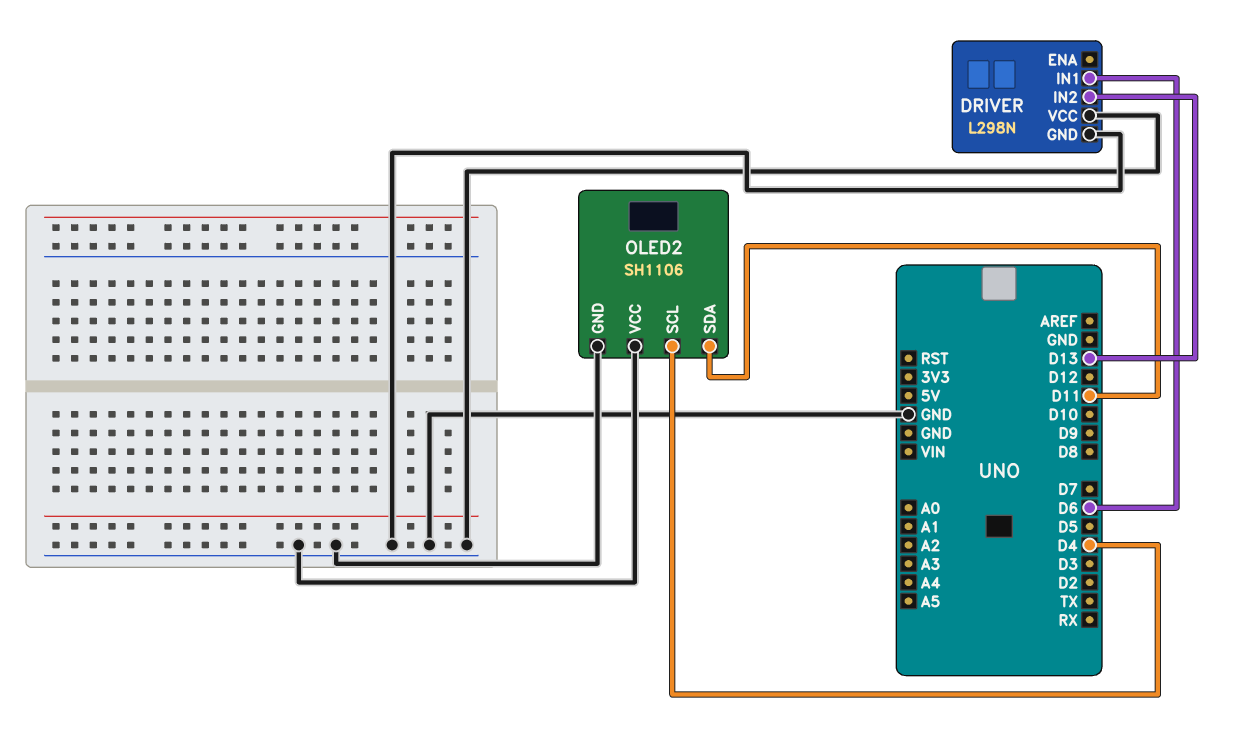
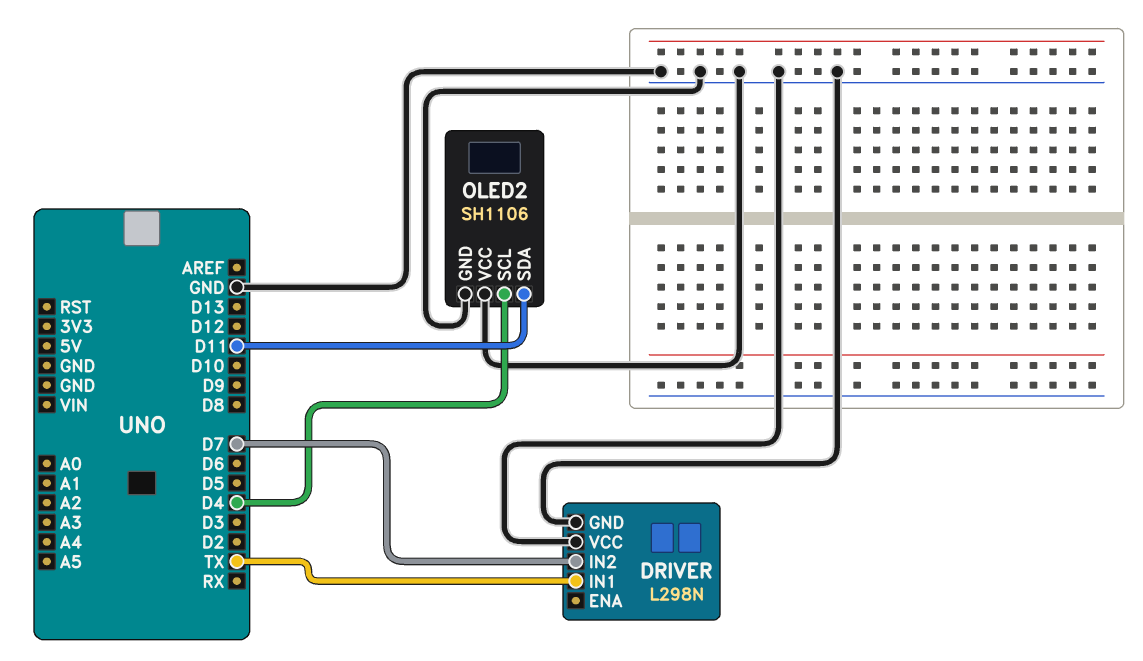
DRIVER pin IN1: D6 -> TX
DRIVER pin IN2: D13 -> D7

